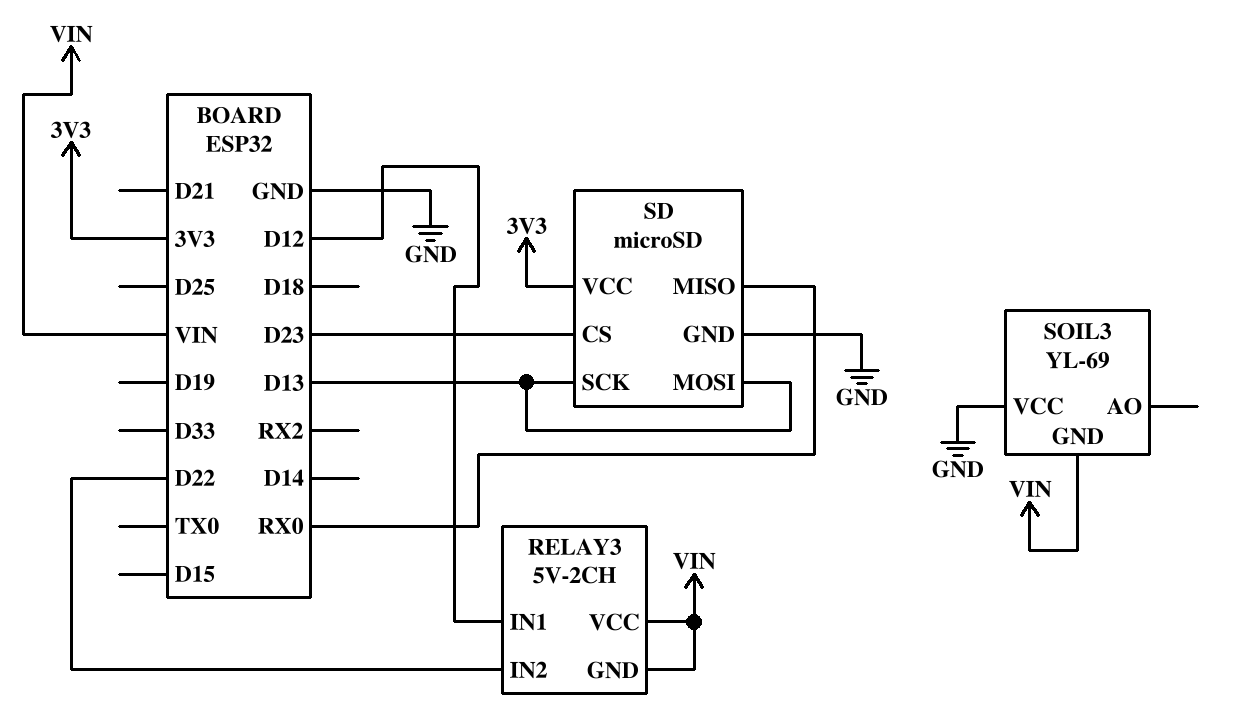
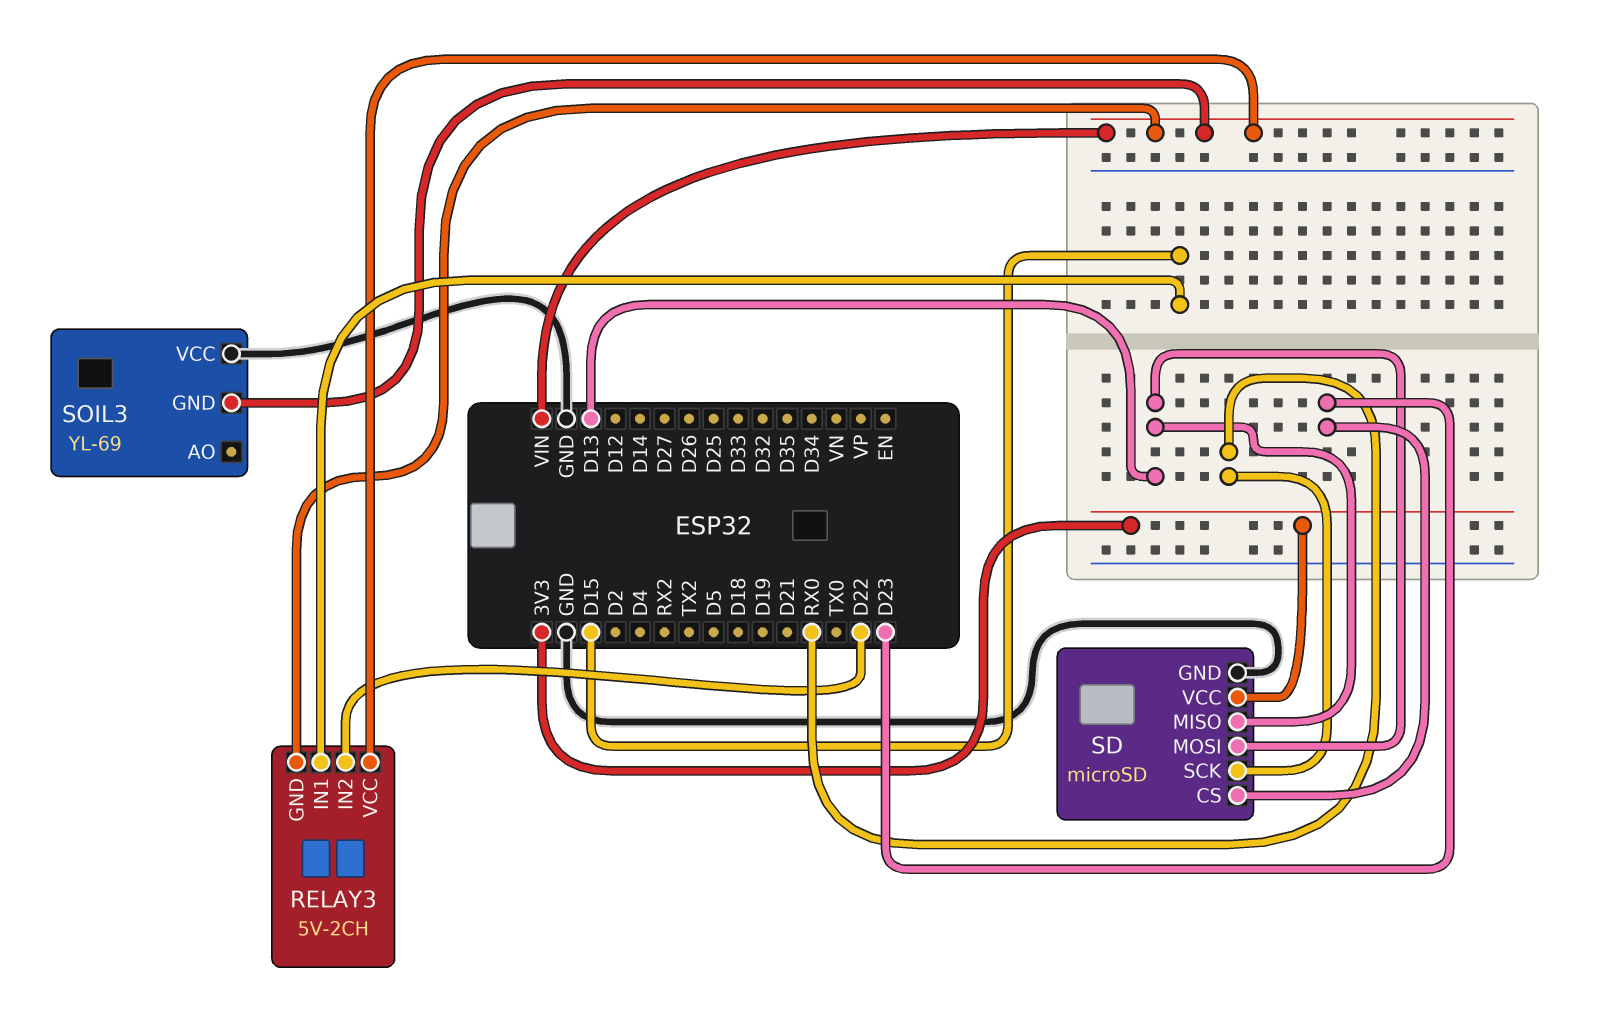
RELAY3 pin IN1: D12 -> D15
SD pin MISO: RX0 -> D13
SD pin SCK: D13 -> RX0

